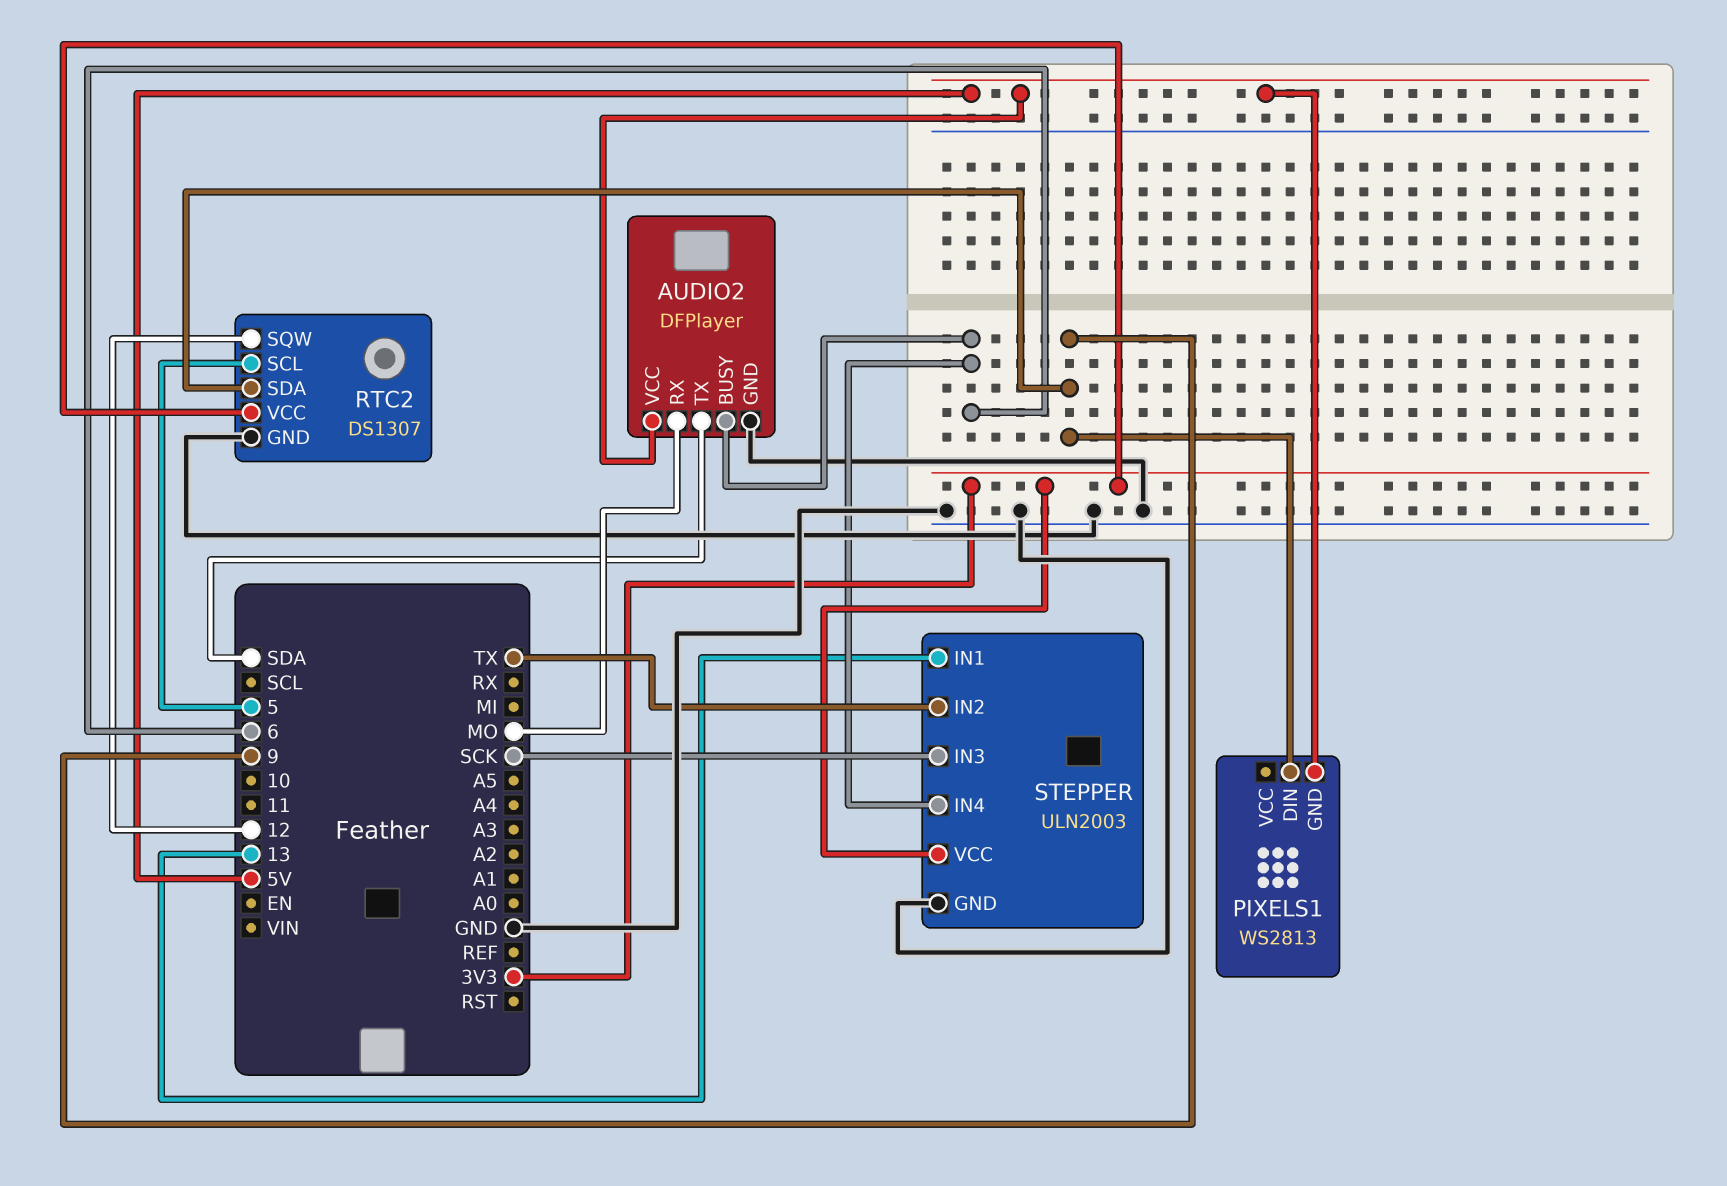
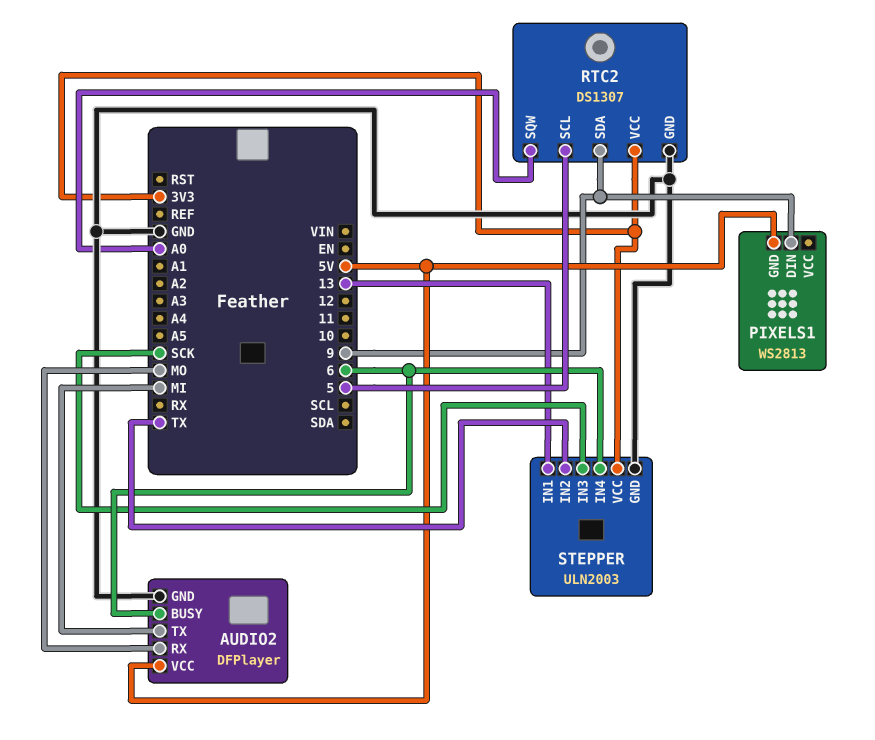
AUDIO2 pin TX: SDA -> MI
RTC2 pin SQW: 12 -> A0

